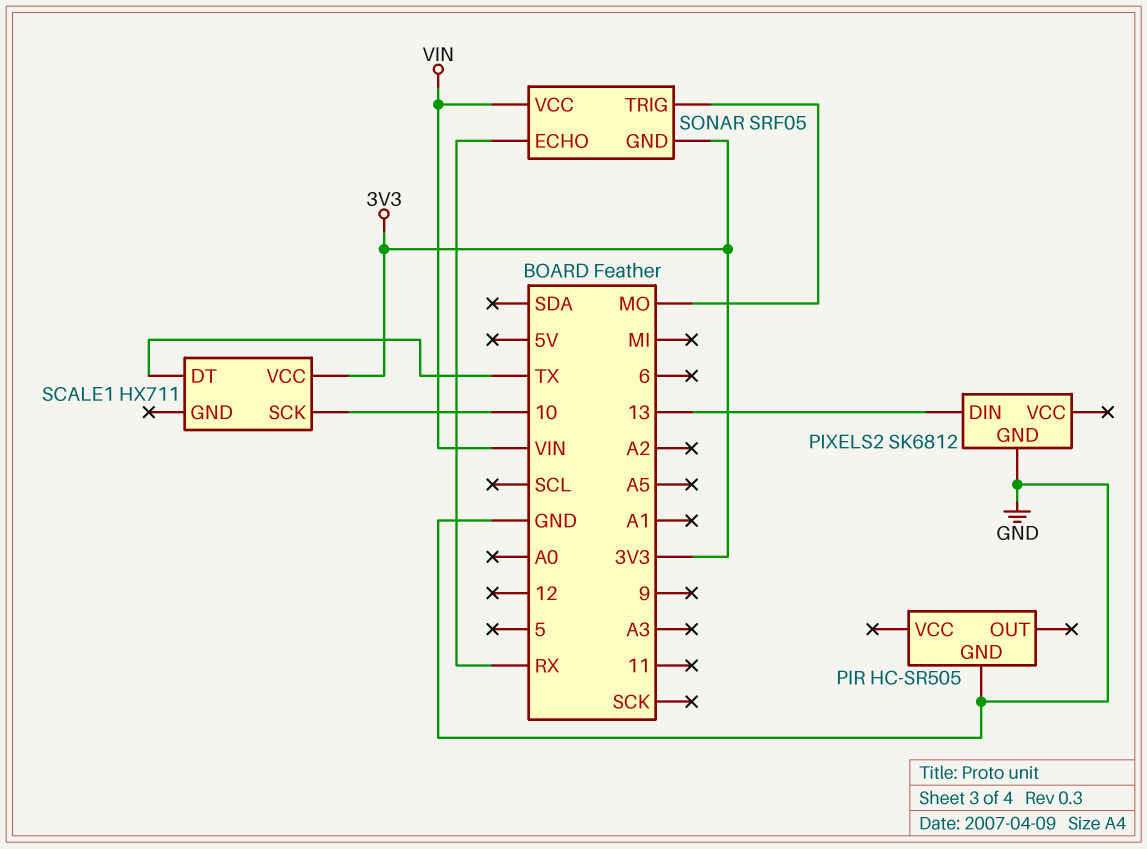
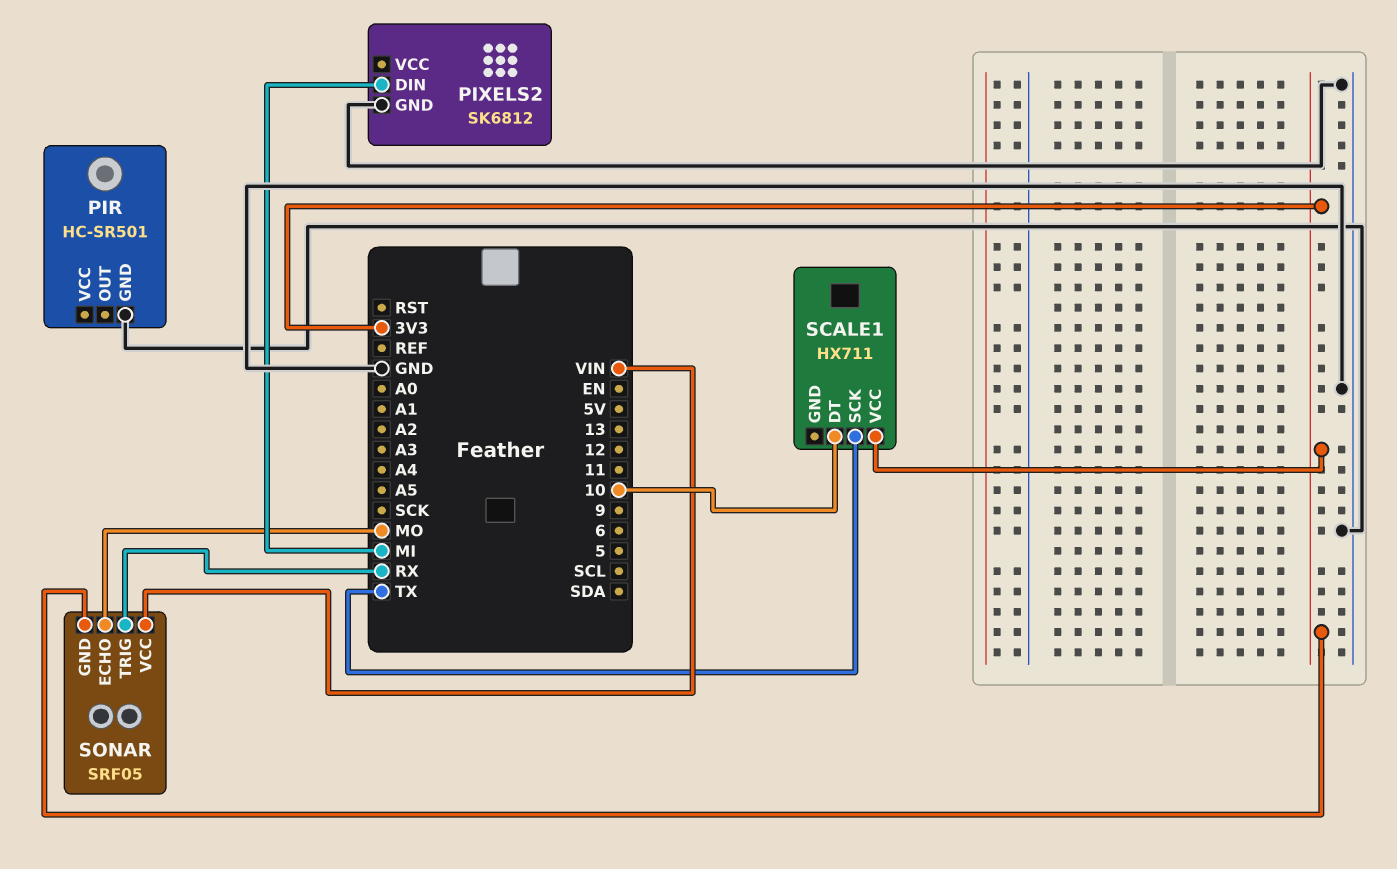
PIR: HC-SR505 -> HC-SR501
PIXELS2 pin DIN: 13 -> MI
SCALE1 pin DT: TX -> 10
SCALE1 pin SCK: 10 -> TX
SONAR pin ECHO: RX -> MO
SONAR pin TRIG: MO -> RX

